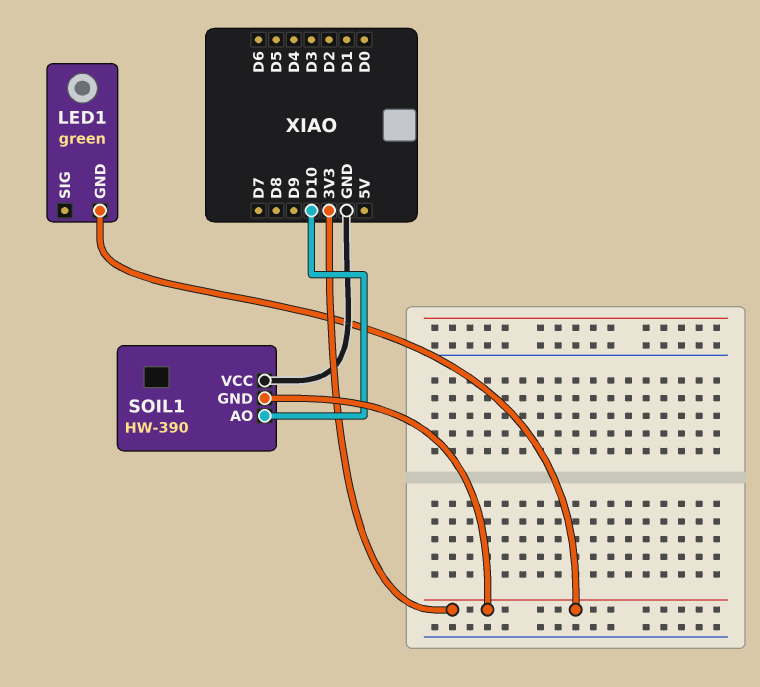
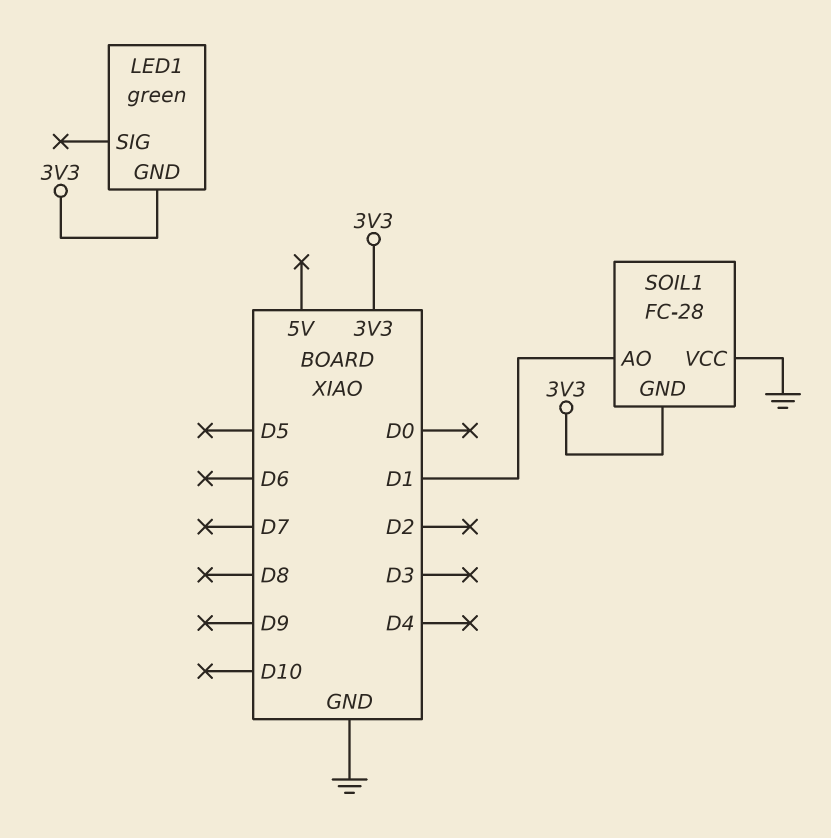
SOIL1: HW-390 -> FC-28
SOIL1 pin AO: D10 -> D1

